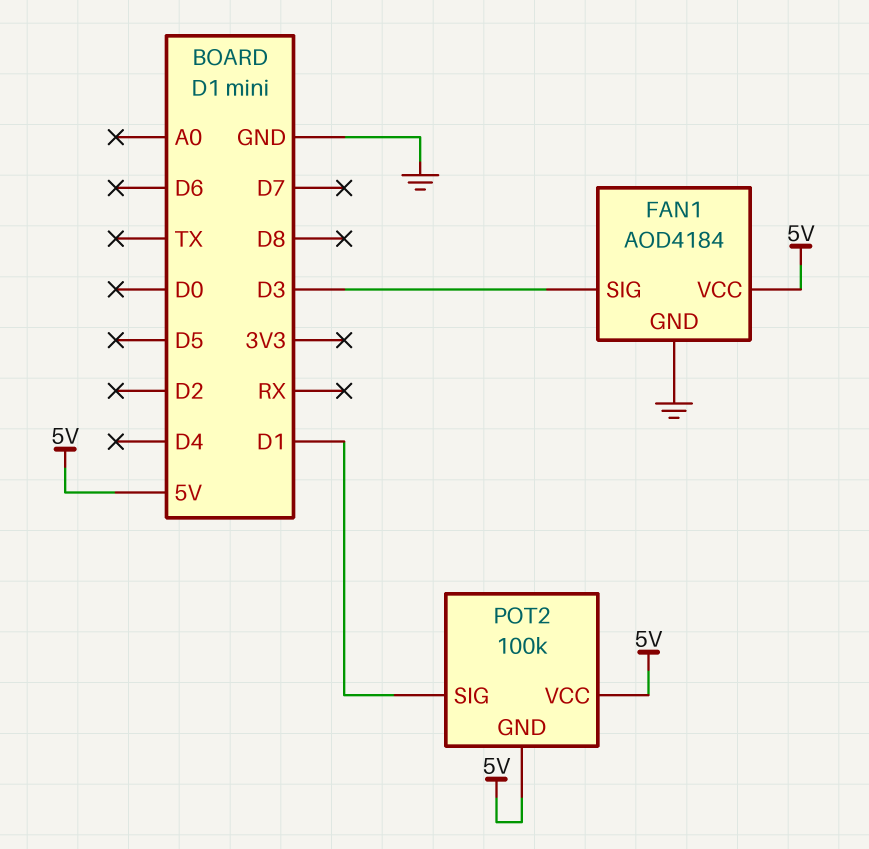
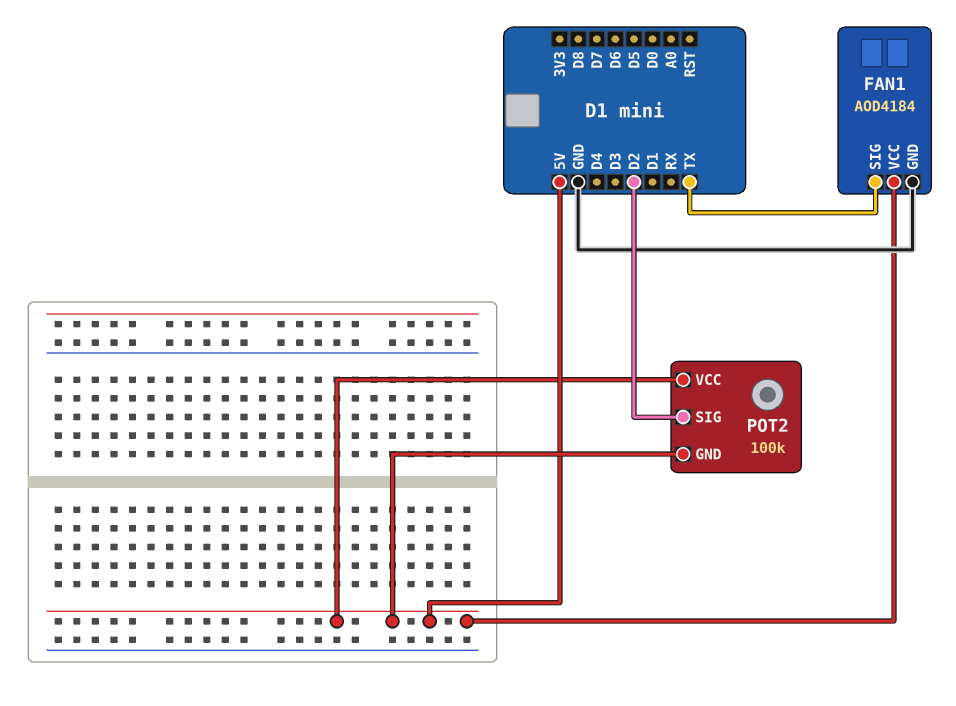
FAN1 pin SIG: D3 -> TX
POT2 pin SIG: D1 -> D2

